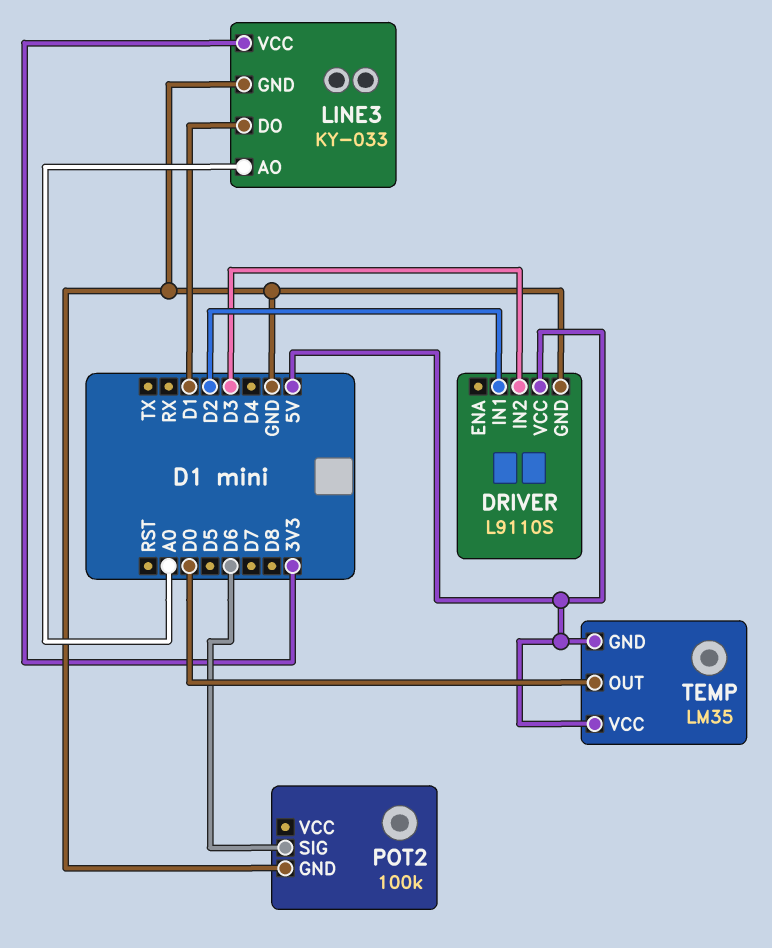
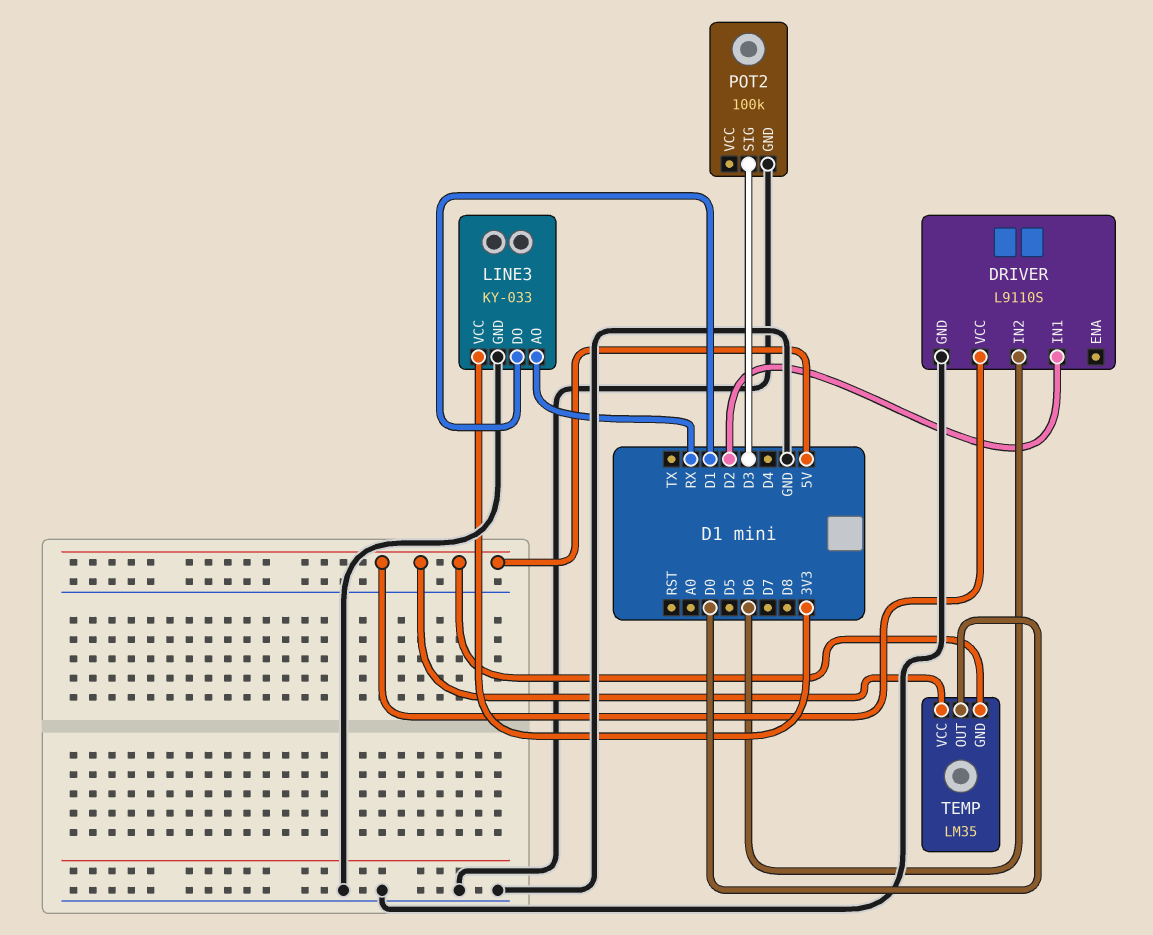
DRIVER pin IN2: D3 -> D6
LINE3 pin AO: A0 -> RX
POT2 pin SIG: D6 -> D3

